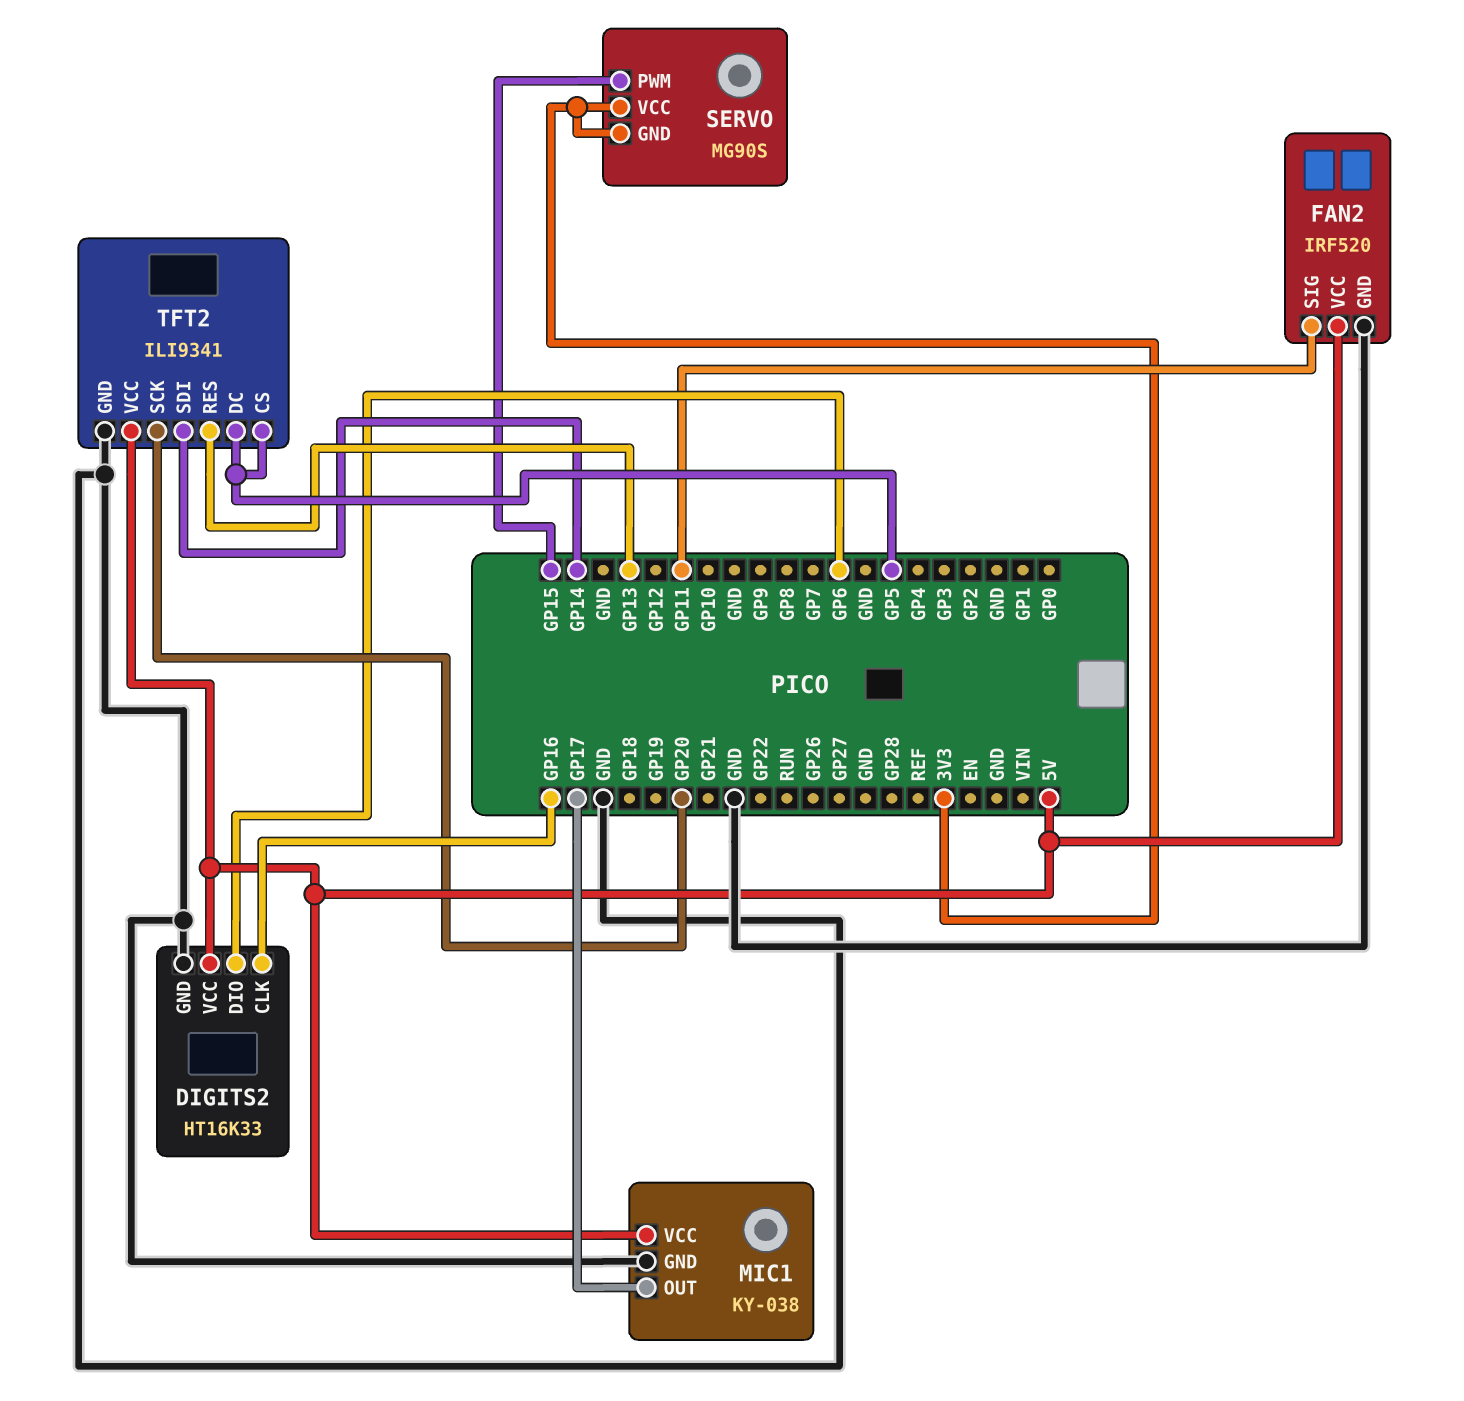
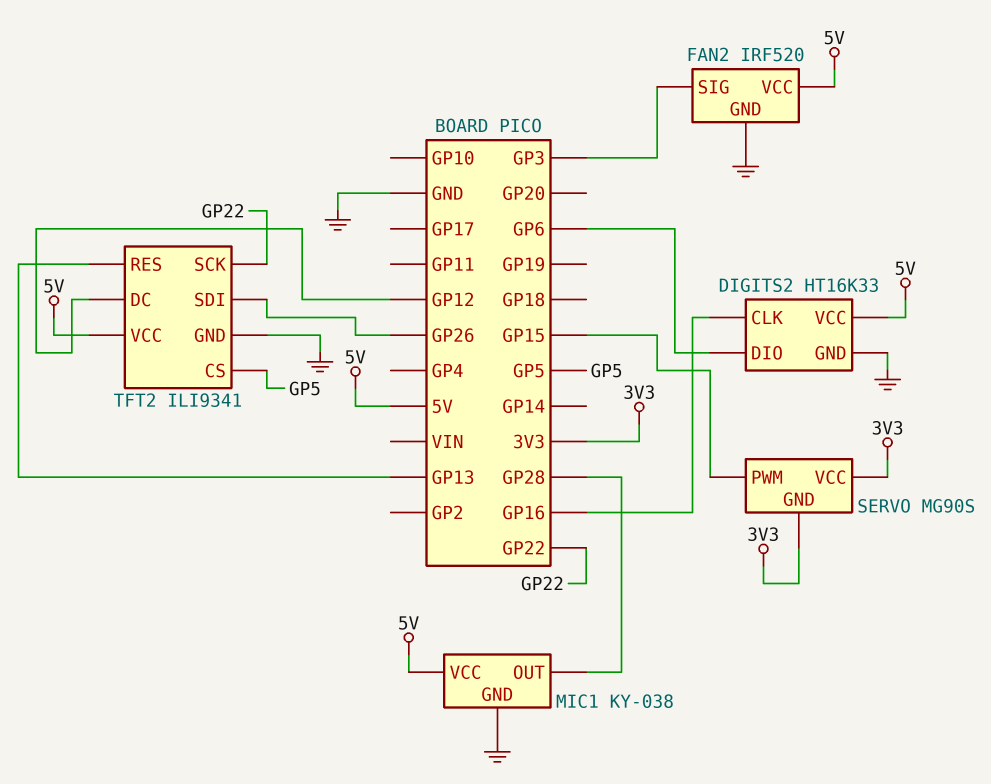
FAN2 pin SIG: GP11 -> GP3
MIC1 pin OUT: GP17 -> GP28
TFT2 pin DC: GP5 -> GP12
TFT2 pin SCK: GP20 -> GP22
TFT2 pin SDI: GP14 -> GP26

